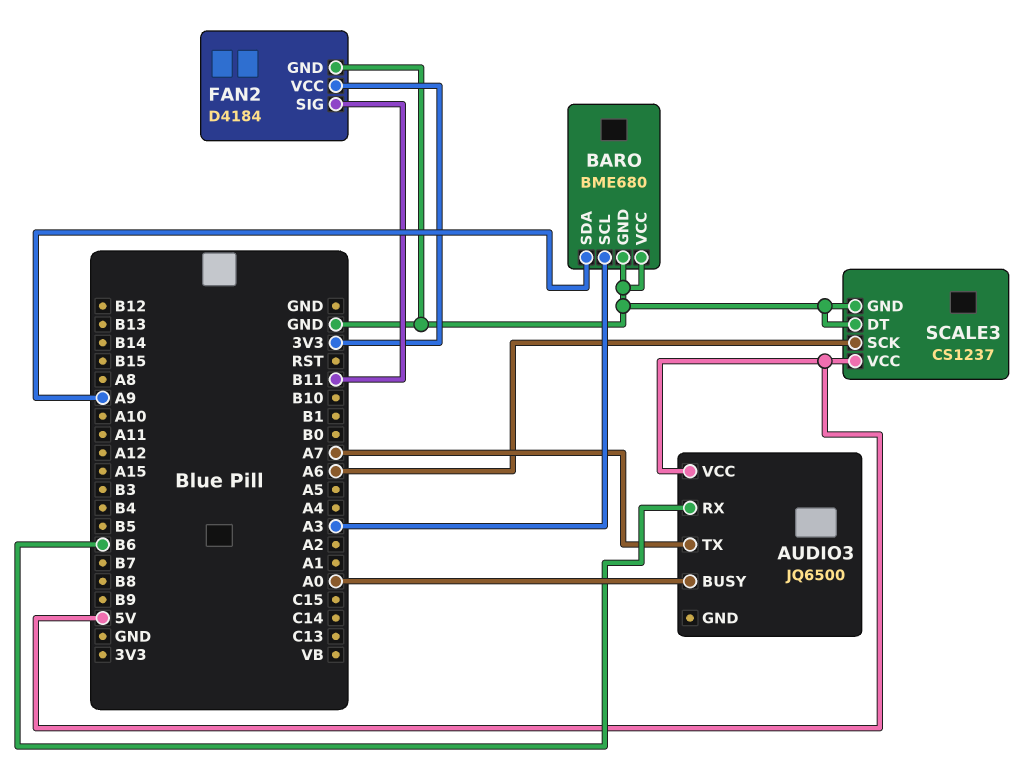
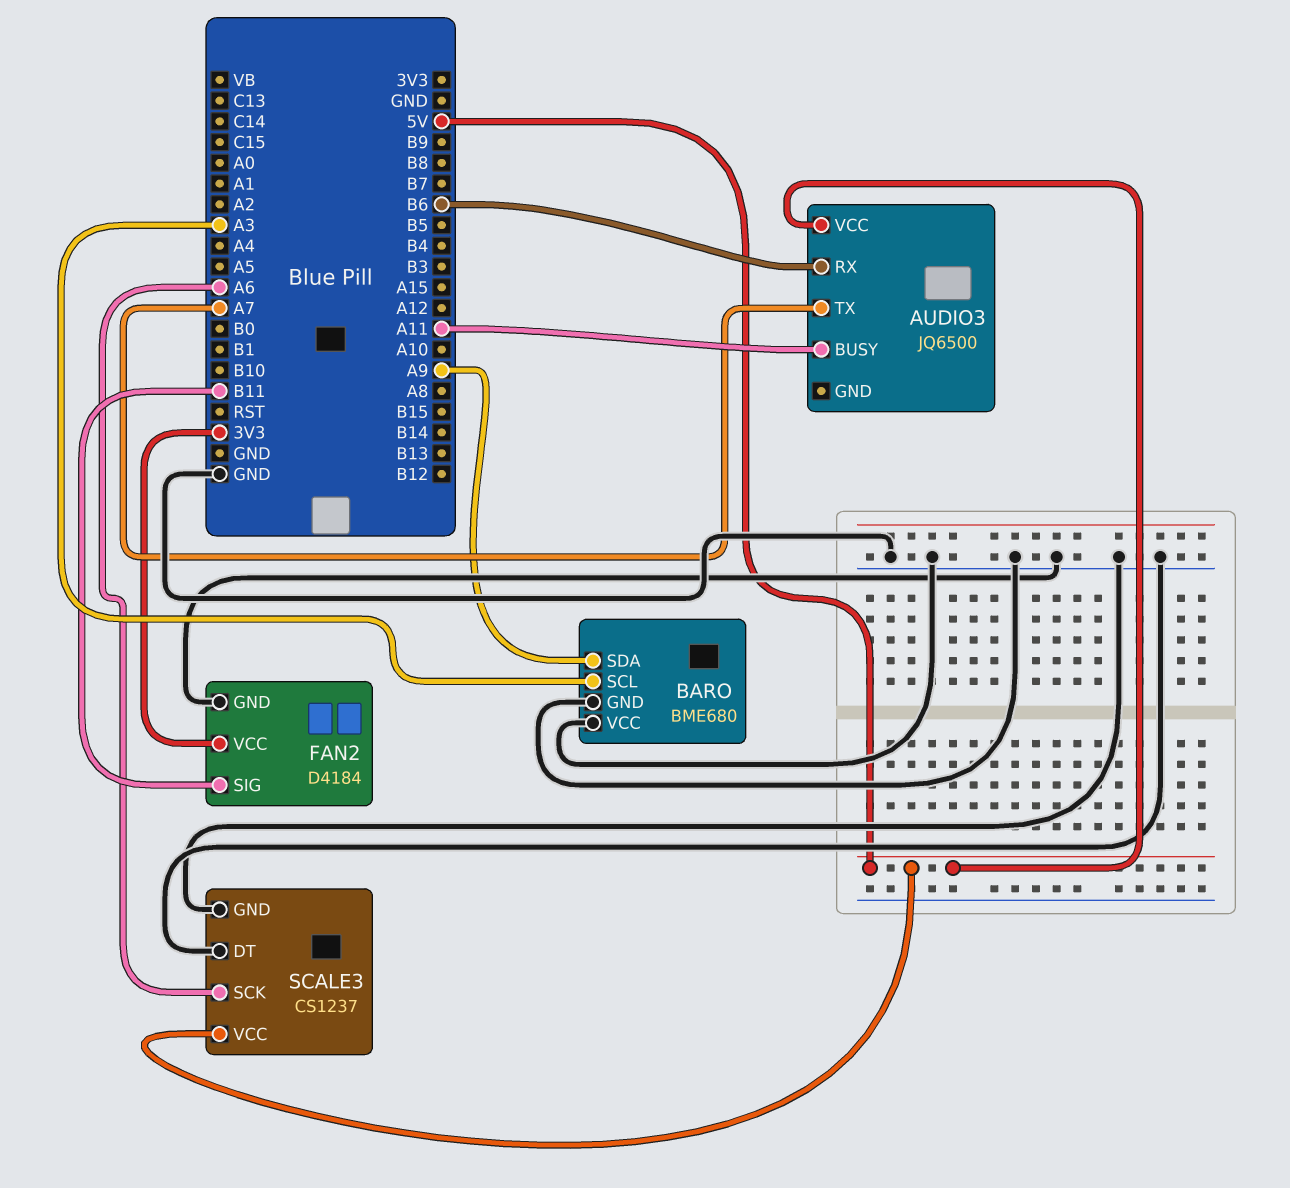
AUDIO3 pin BUSY: A0 -> A11

